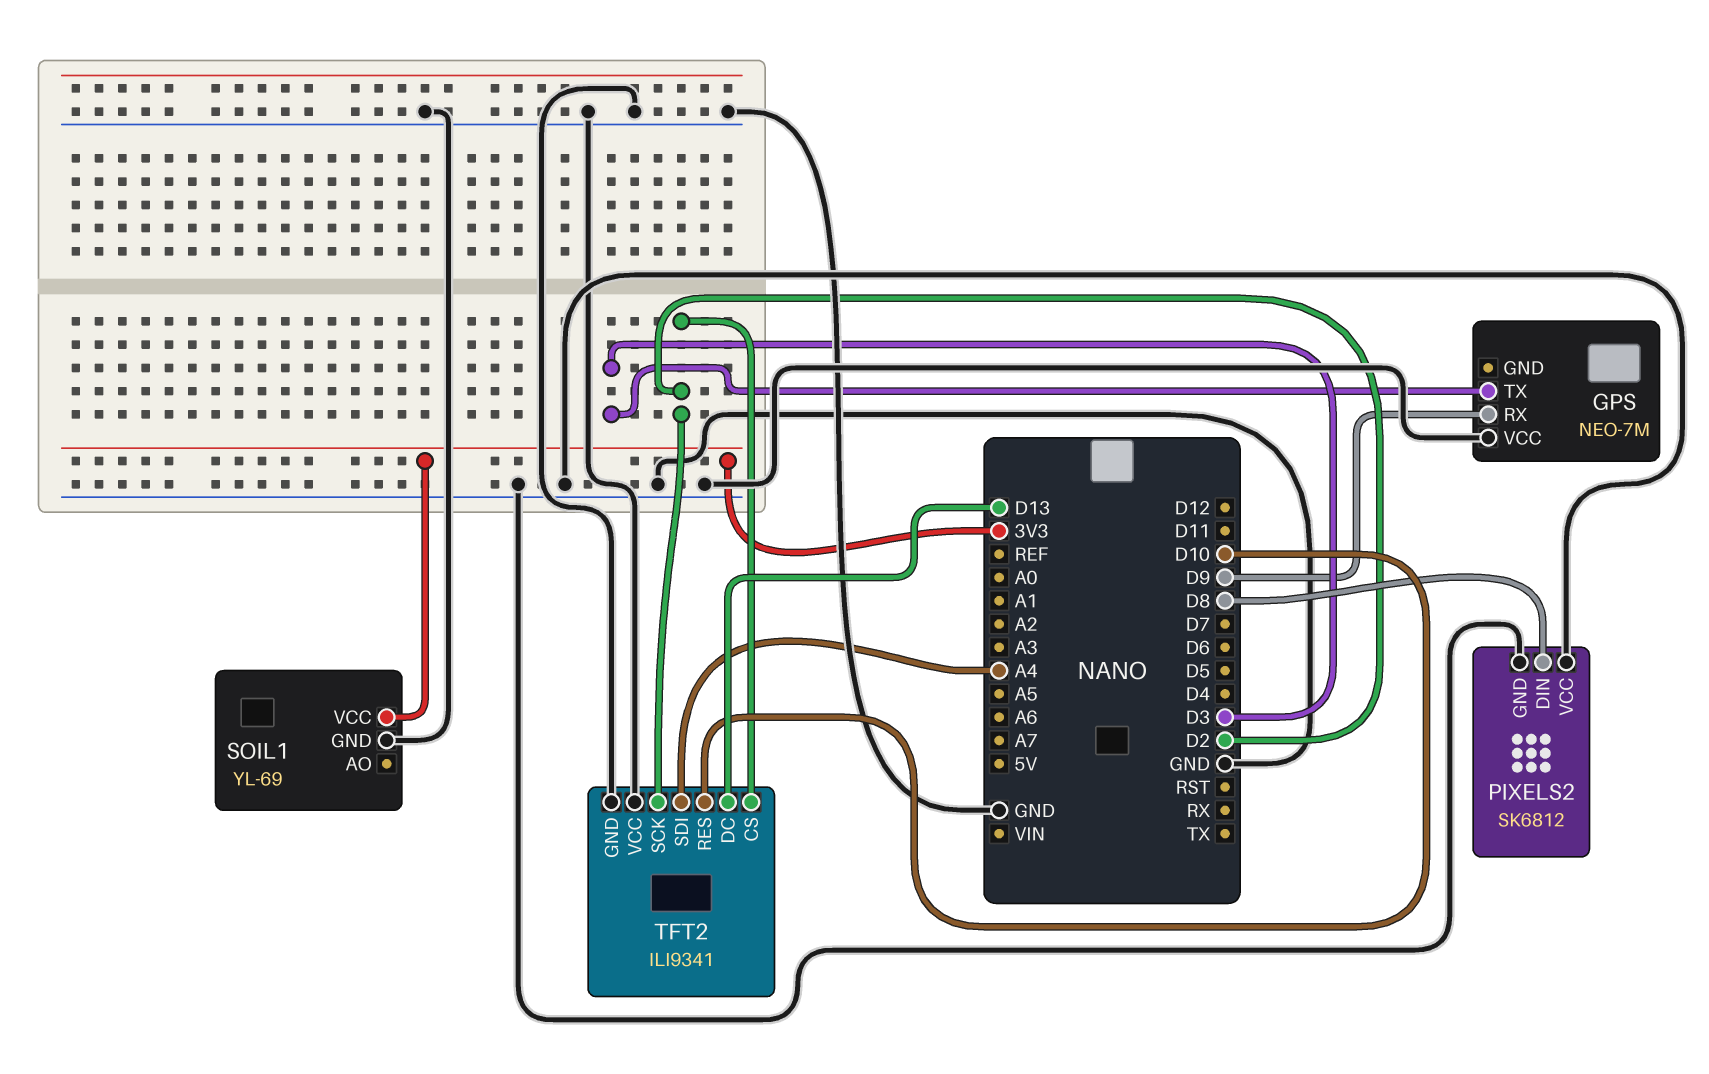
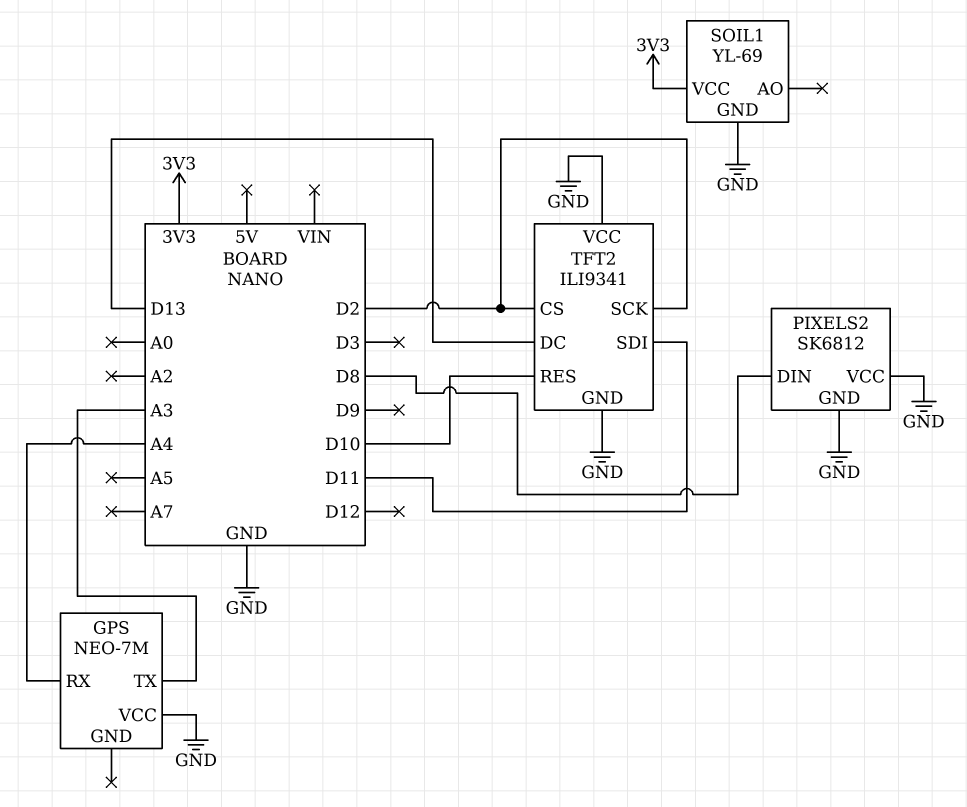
GPS pin RX: D9 -> A4
GPS pin TX: D3 -> A3
TFT2 pin SDI: A4 -> D11

